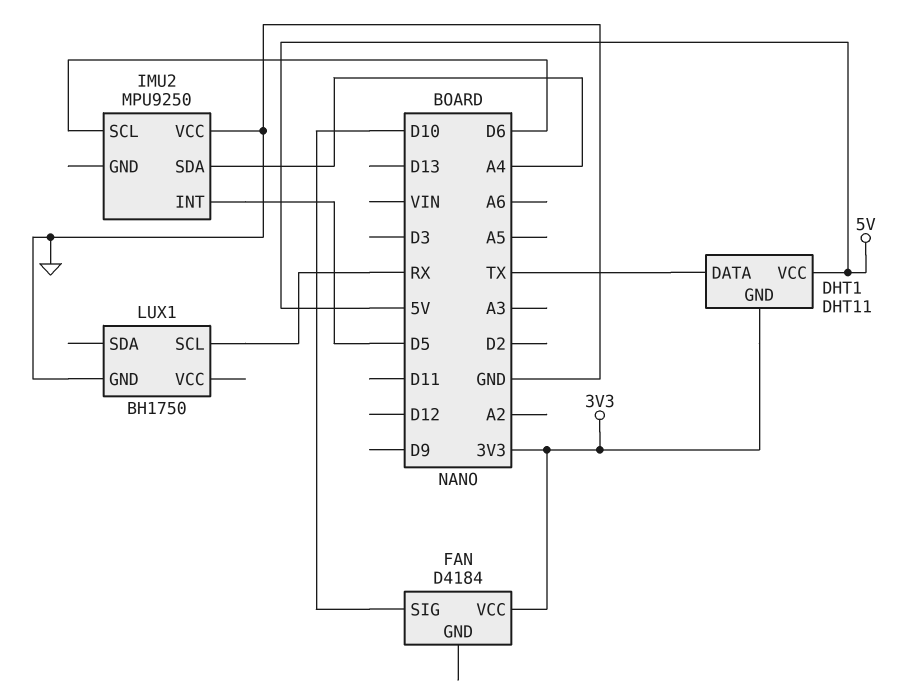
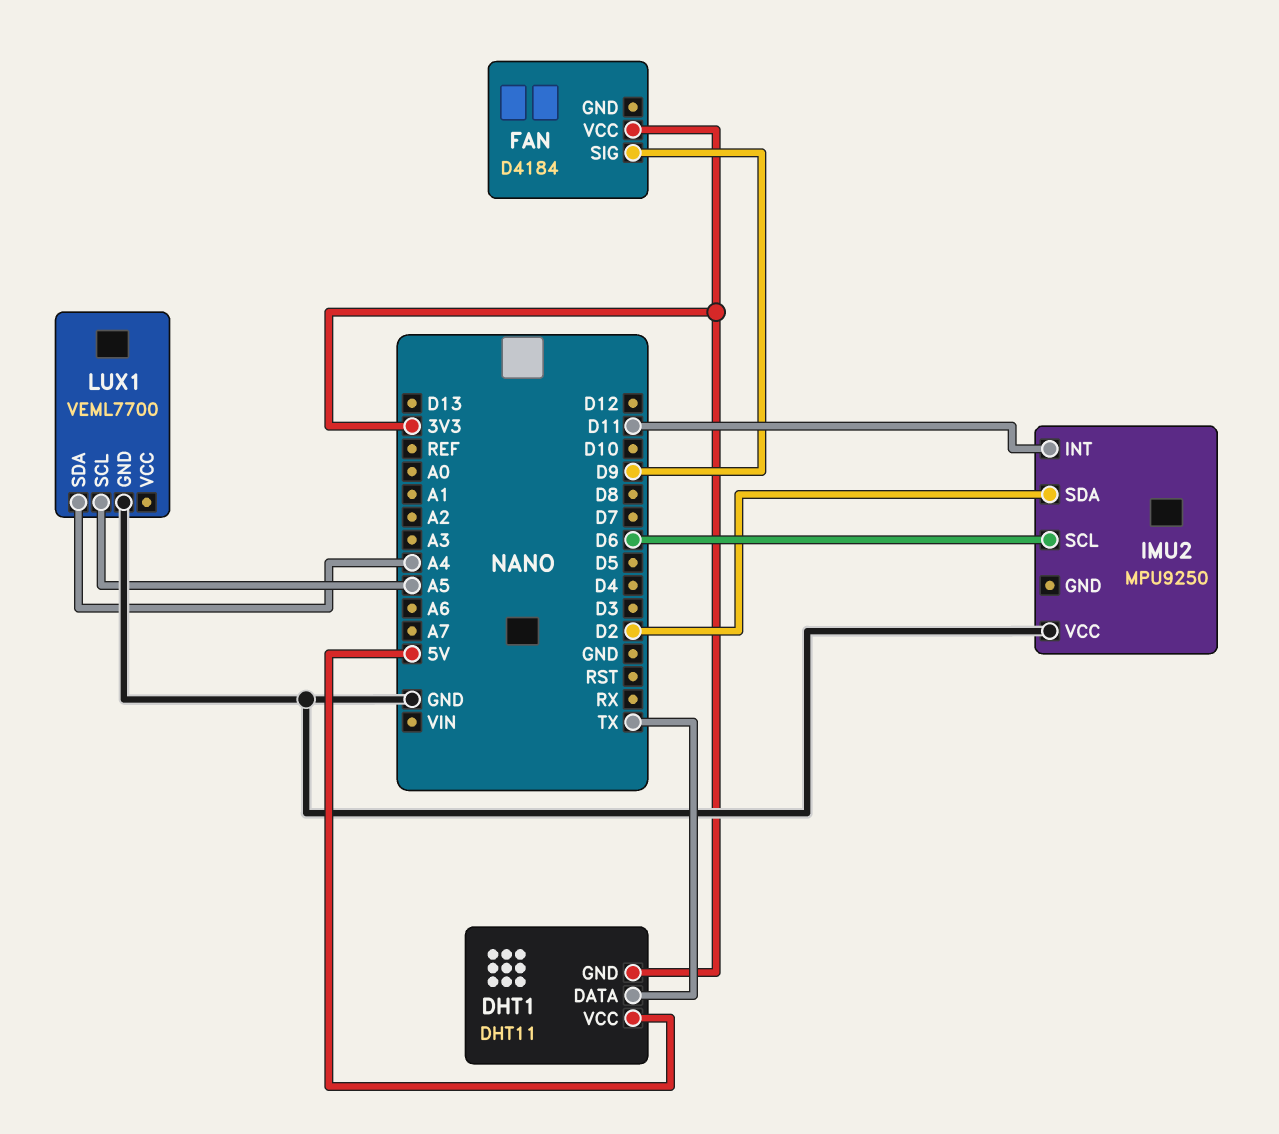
FAN pin SIG: D10 -> D9
IMU2 pin INT: D5 -> D11
IMU2 pin SDA: A4 -> D2
LUX1: BH1750 -> VEML7700
LUX1 pin SCL: RX -> A5
LUX1 pin SDA: none -> A4

